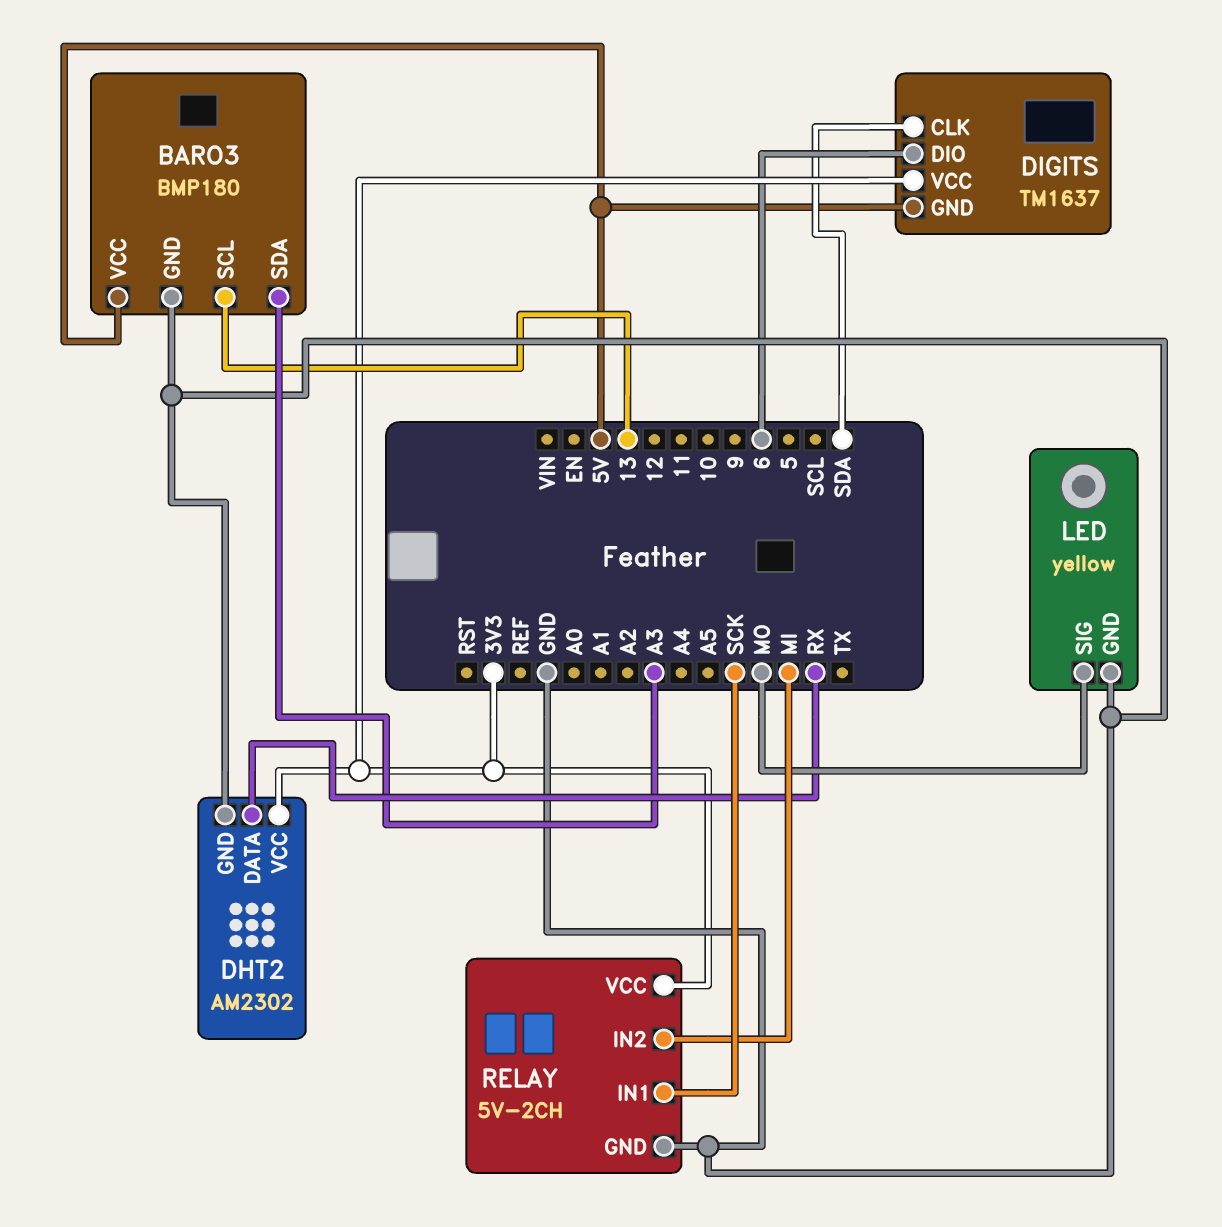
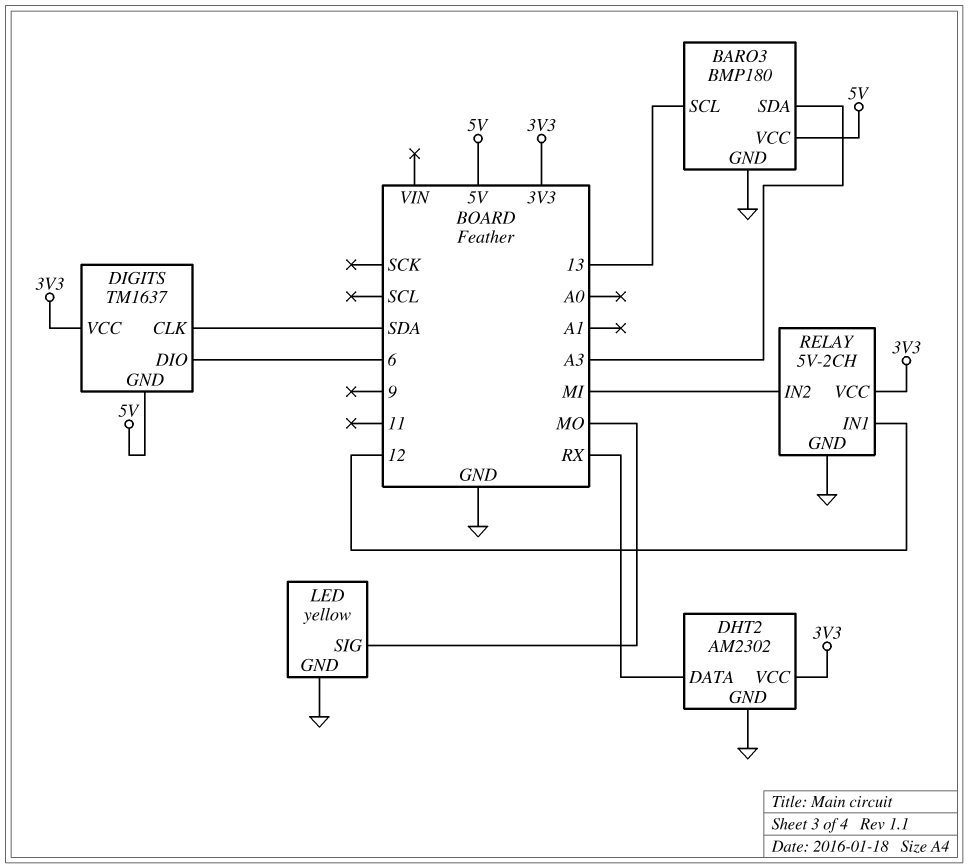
RELAY pin IN1: SCK -> 12

